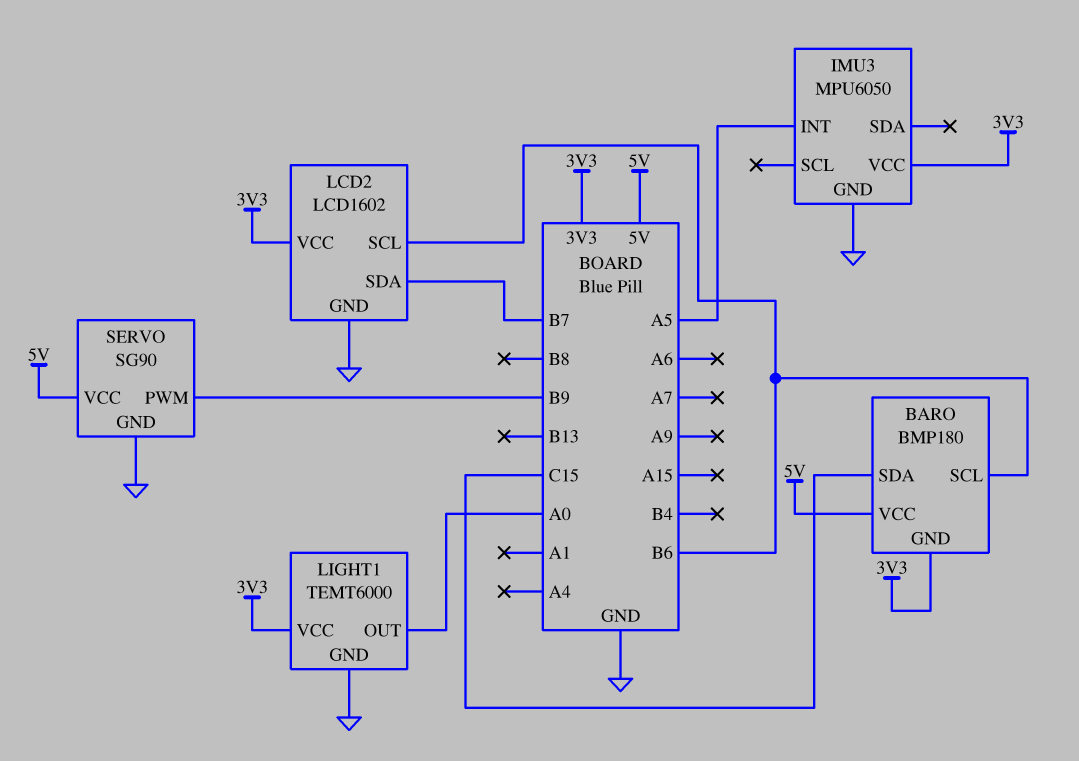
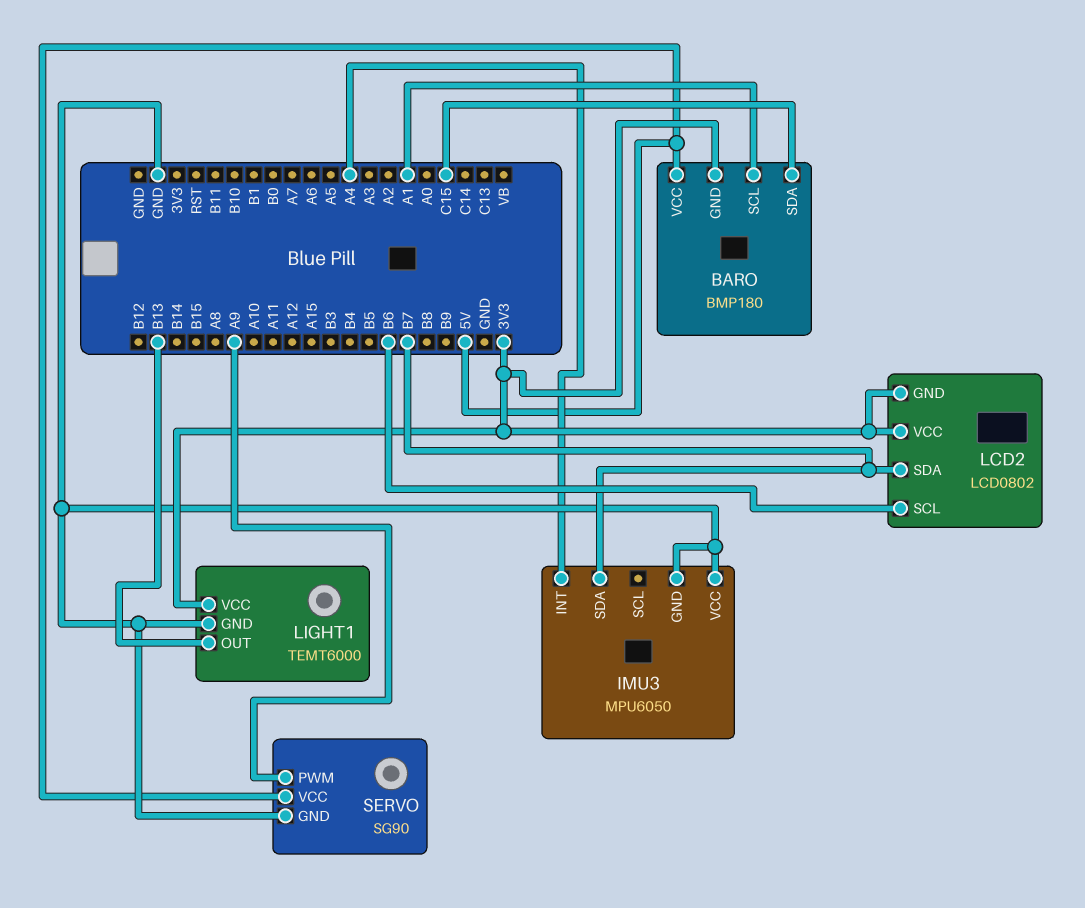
BARO pin SCL: B6 -> A1
IMU3 pin INT: A5 -> A4
IMU3 pin SDA: none -> B7
IMU3 pin VCC: 3V3 -> GND
LCD2: LCD1602 -> LCD0802
LCD2 pin GND: GND -> 3V3
LIGHT1 pin OUT: A0 -> B13
SERVO pin PWM: B9 -> A9

